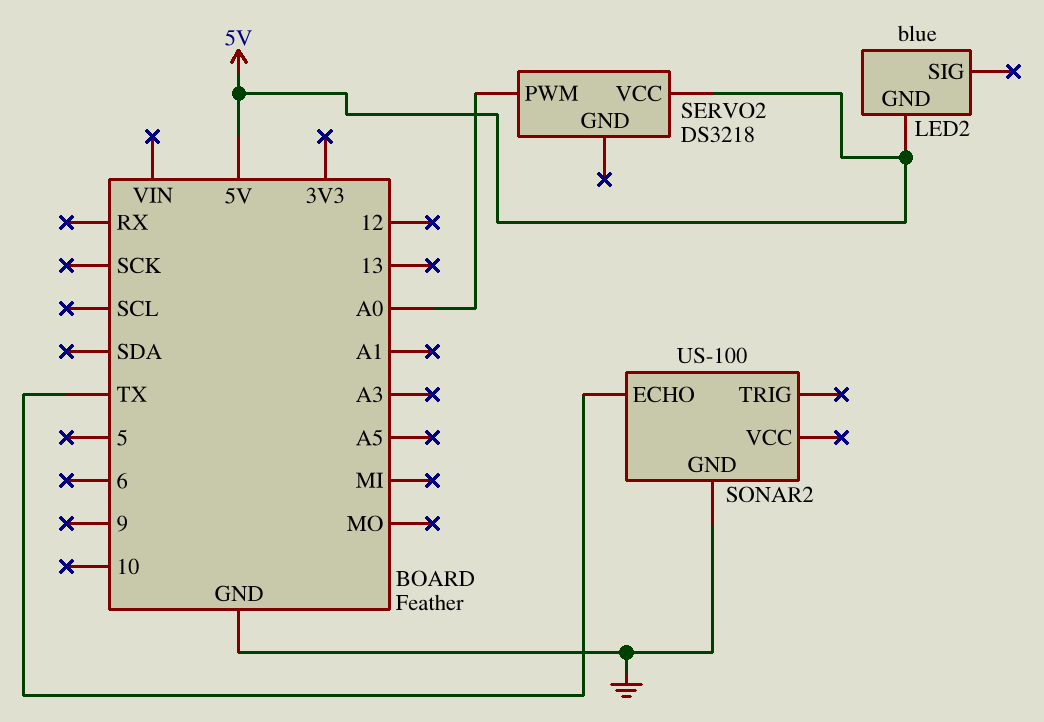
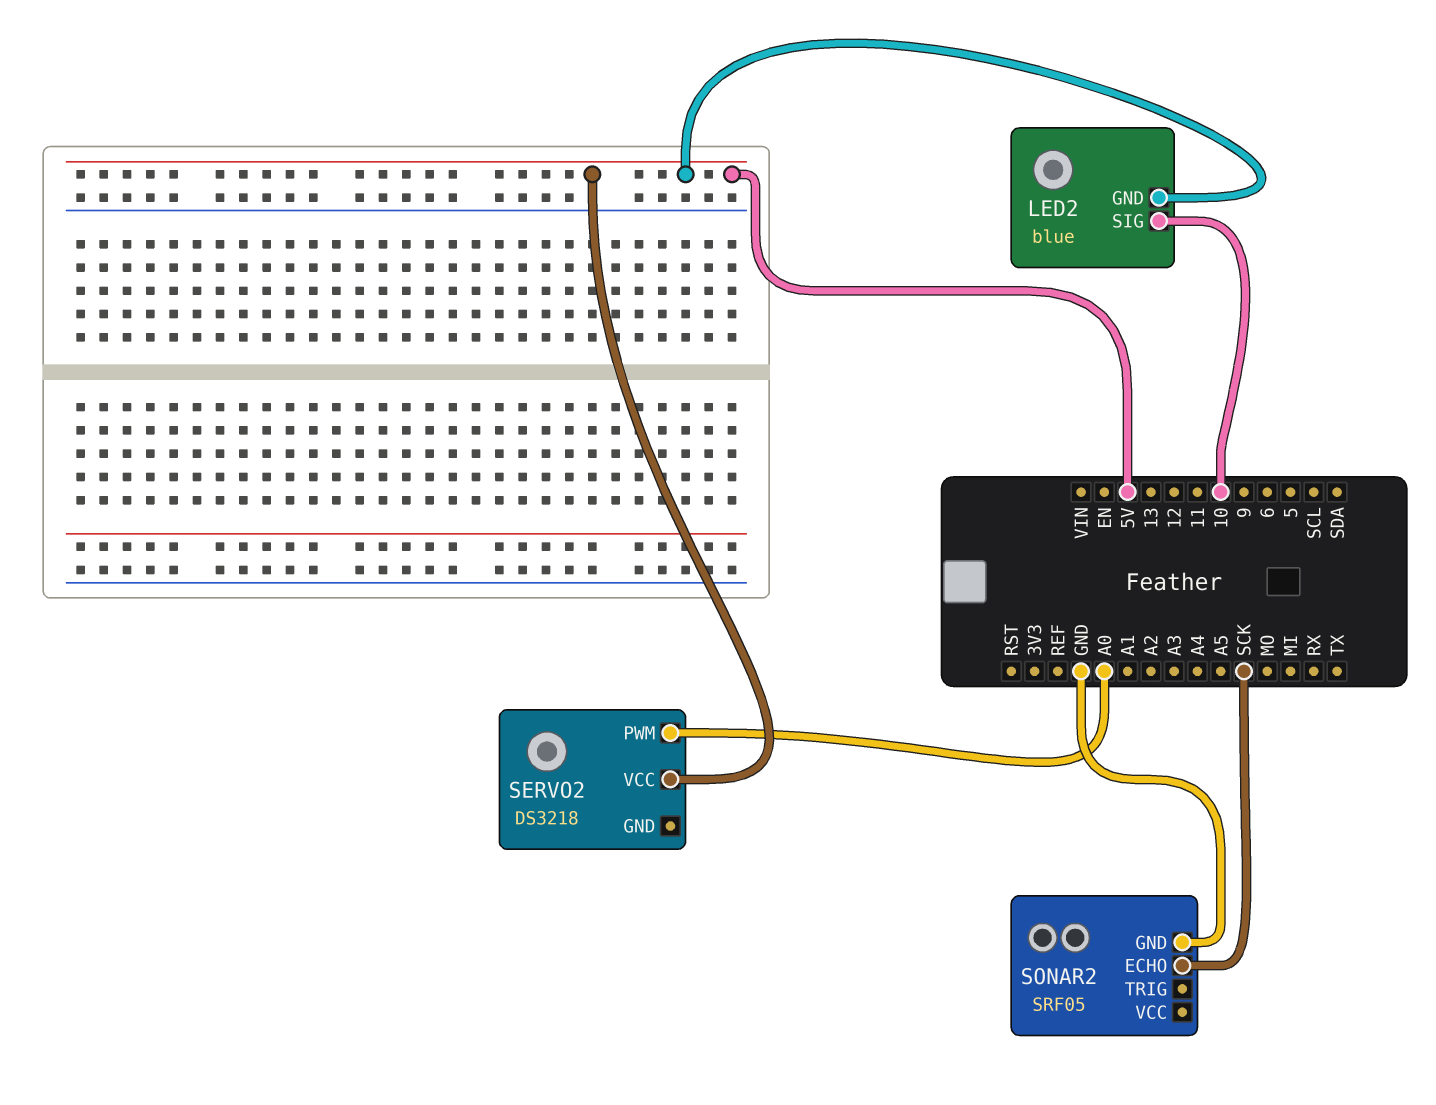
LED2 pin SIG: none -> 10
SONAR2: US-100 -> SRF05
SONAR2 pin ECHO: TX -> SCK

